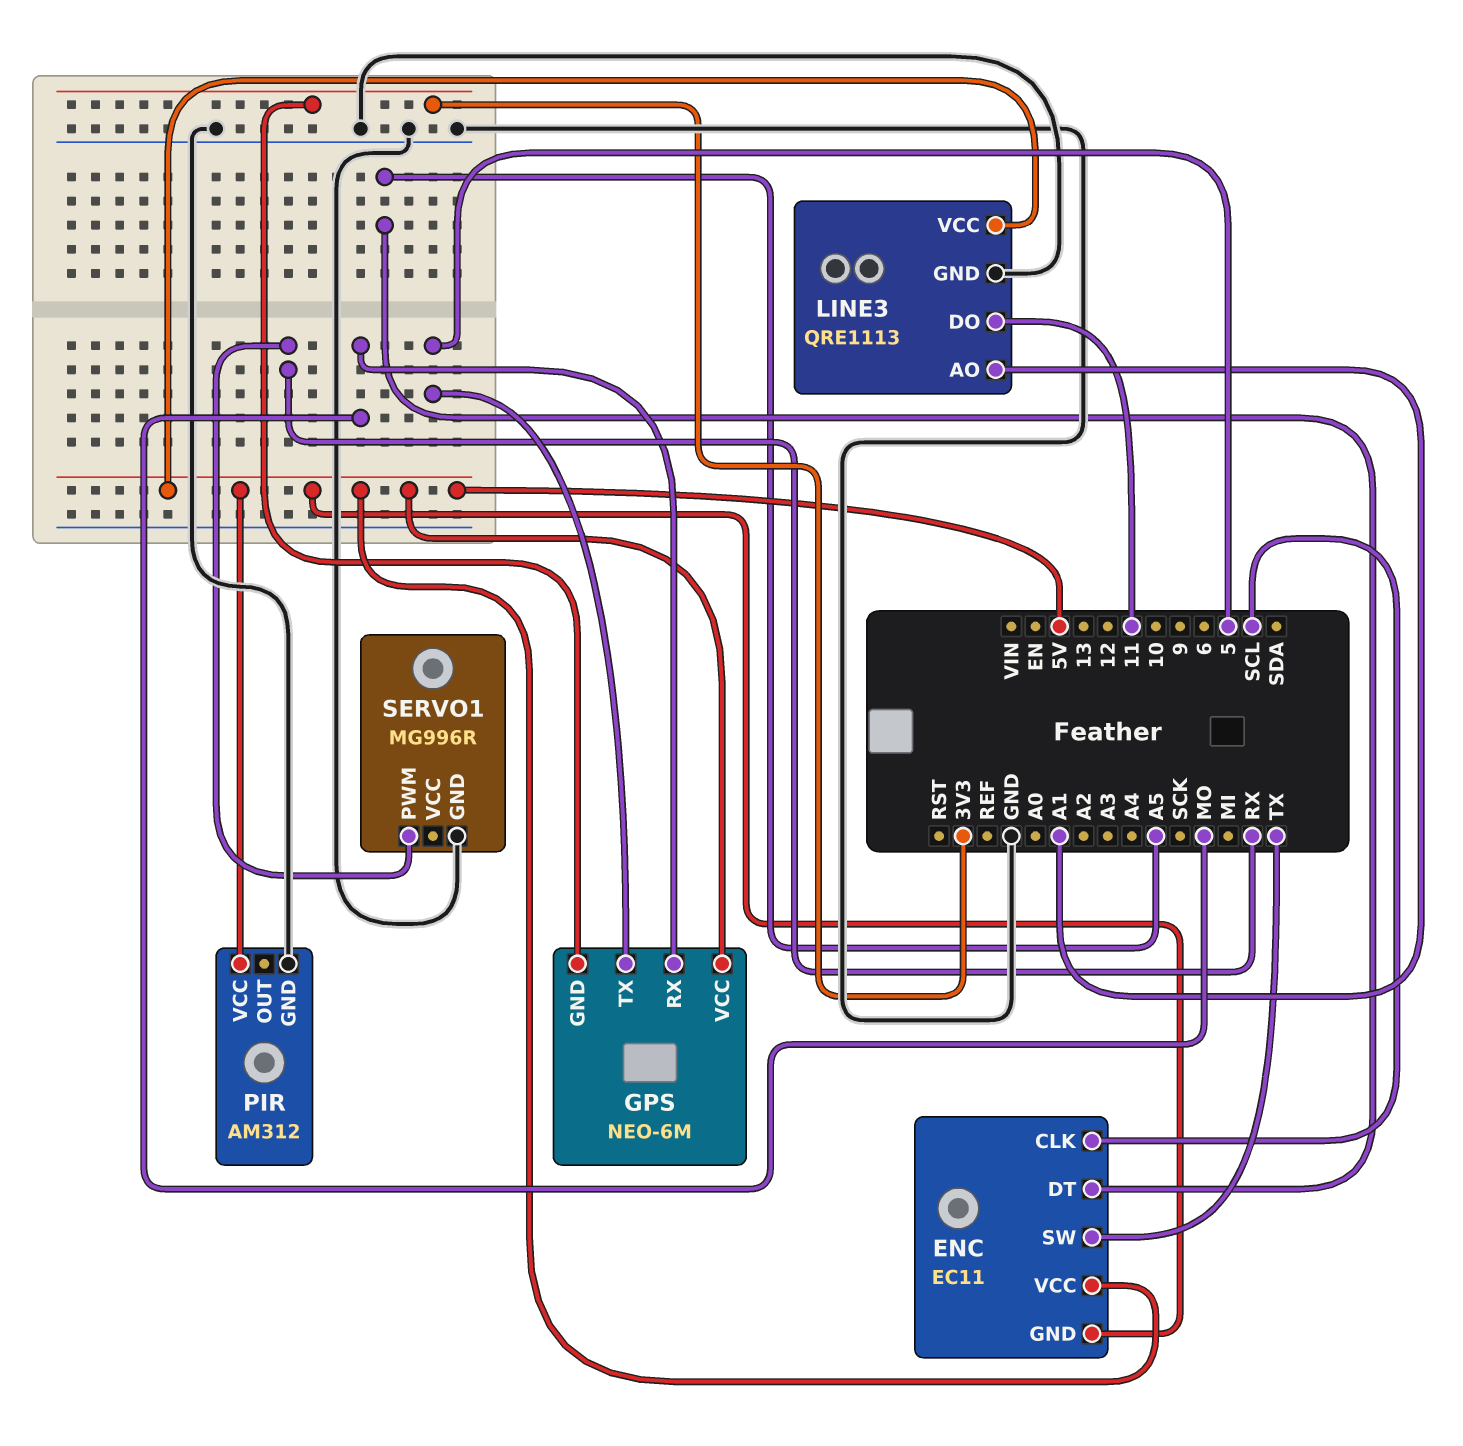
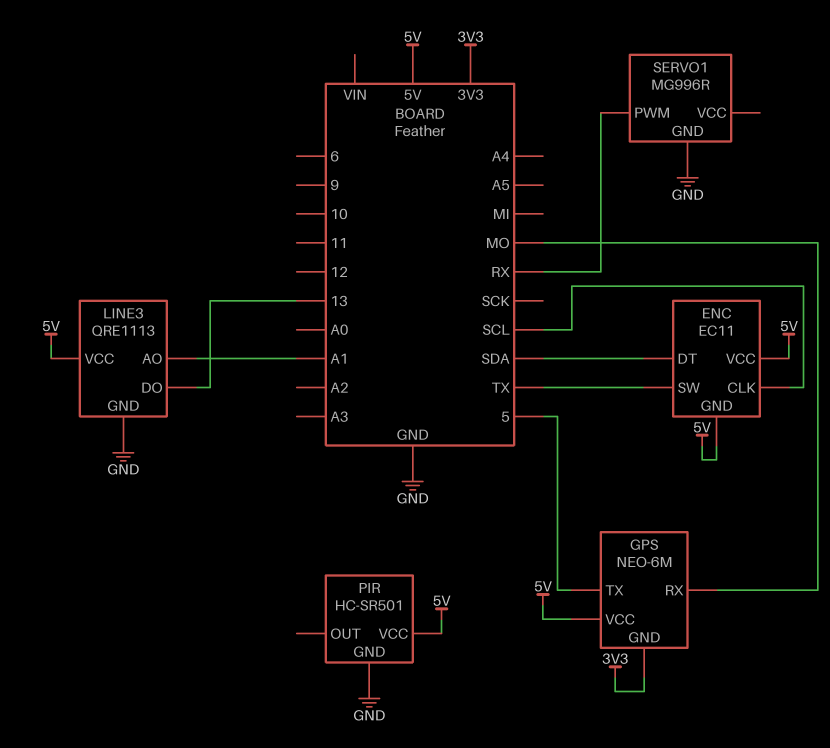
ENC pin DT: A5 -> SDA
LINE3 pin DO: 11 -> 13
PIR: AM312 -> HC-SR501

